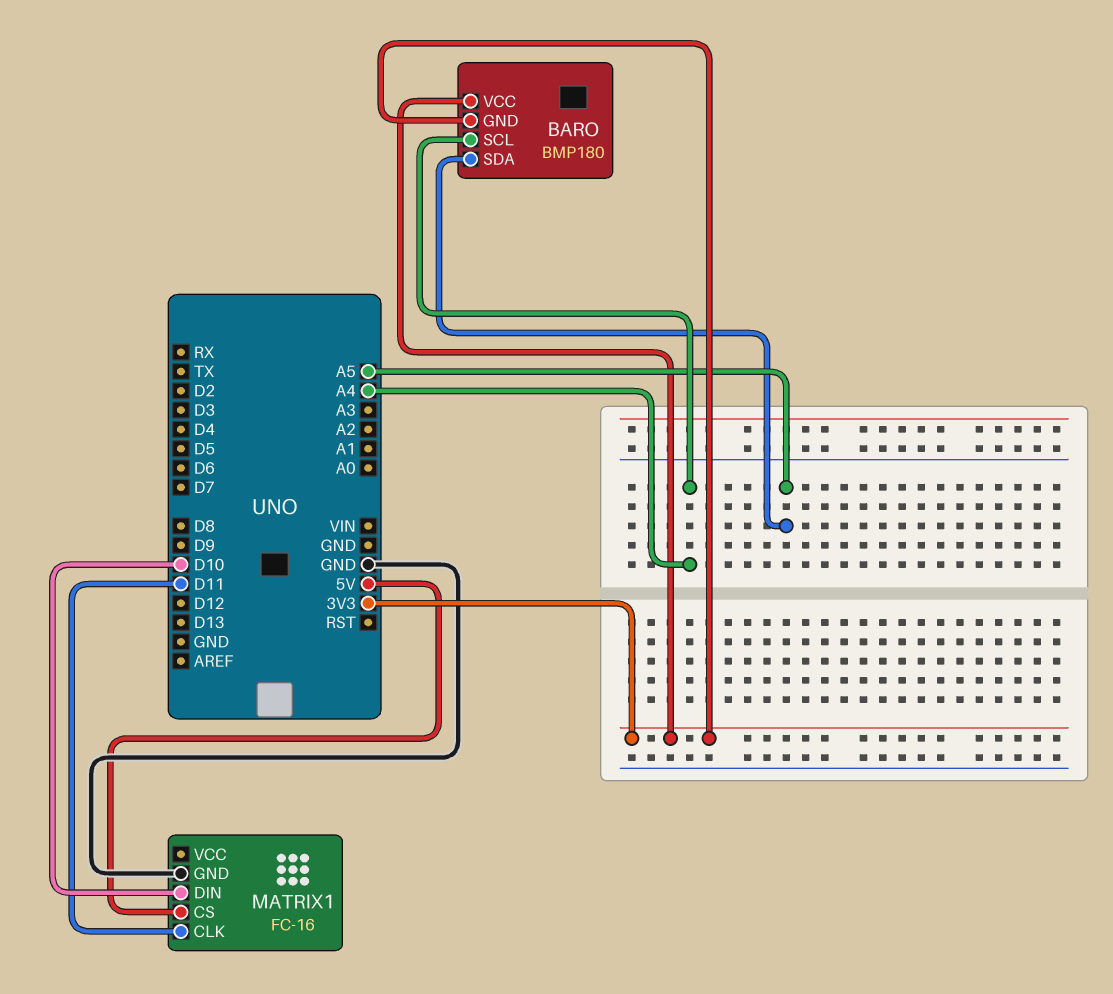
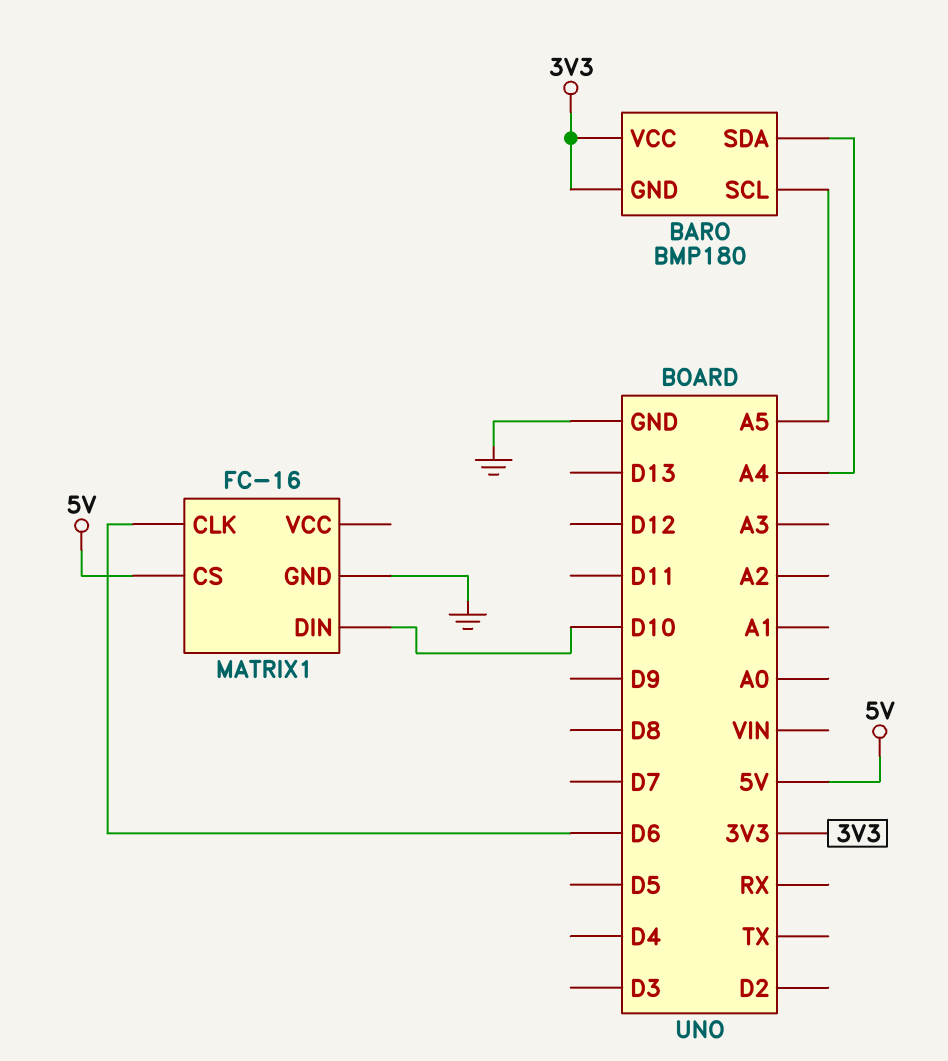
BARO pin SCL: A4 -> A5
BARO pin SDA: A5 -> A4
MATRIX1 pin CLK: D11 -> D6

